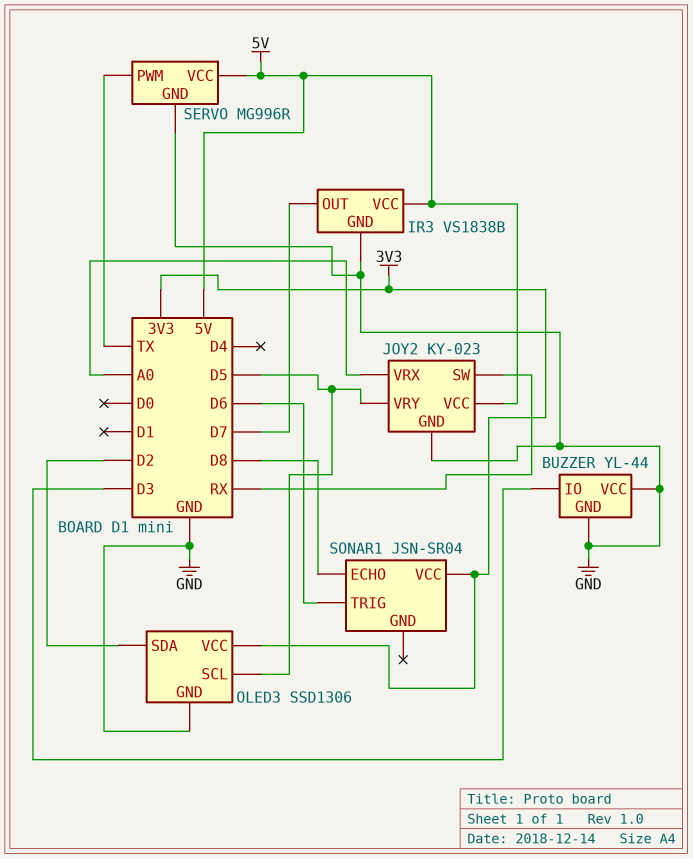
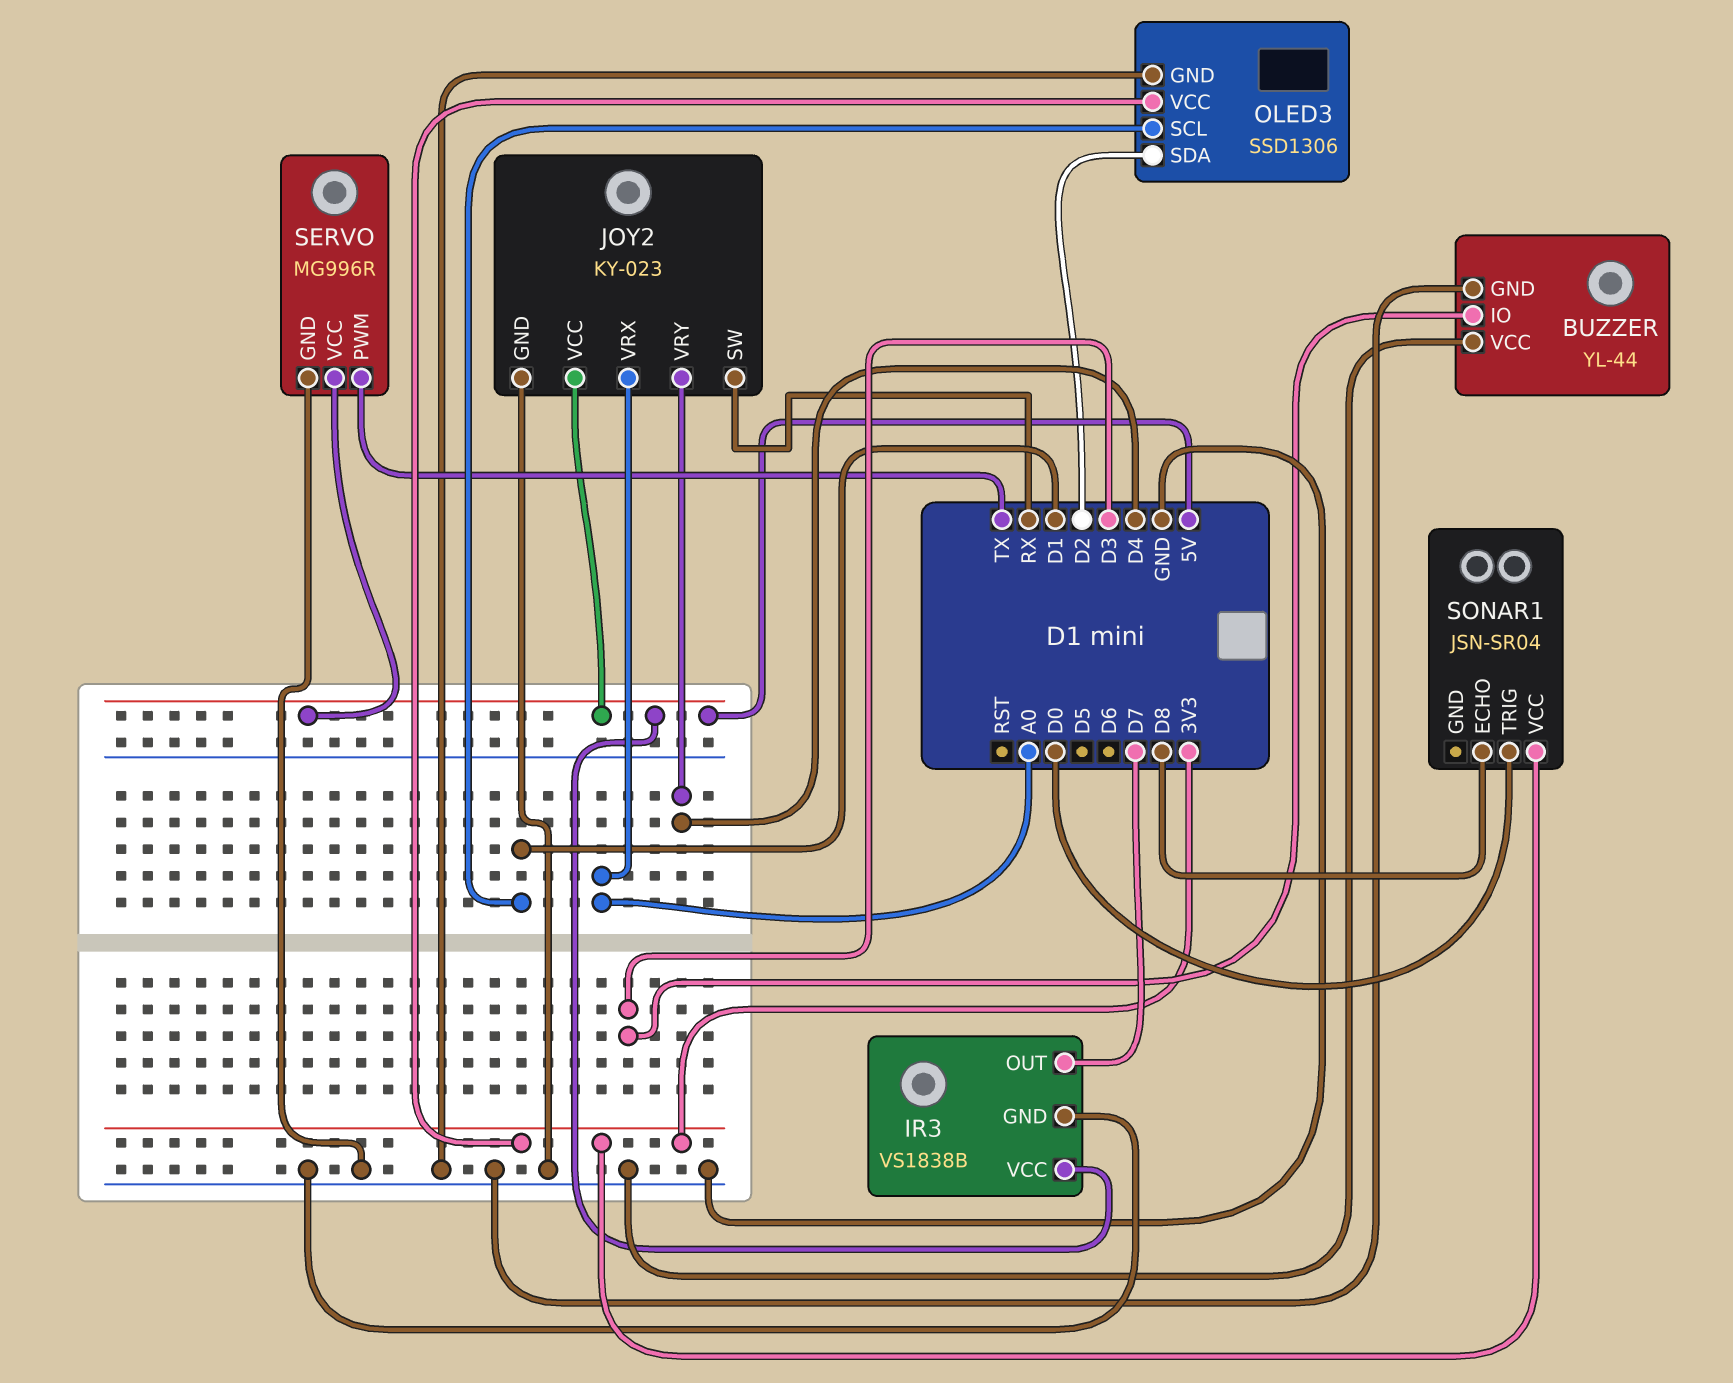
JOY2 pin VRY: D5 -> D4
OLED3 pin SCL: D5 -> D1
SONAR1 pin TRIG: D6 -> D0

